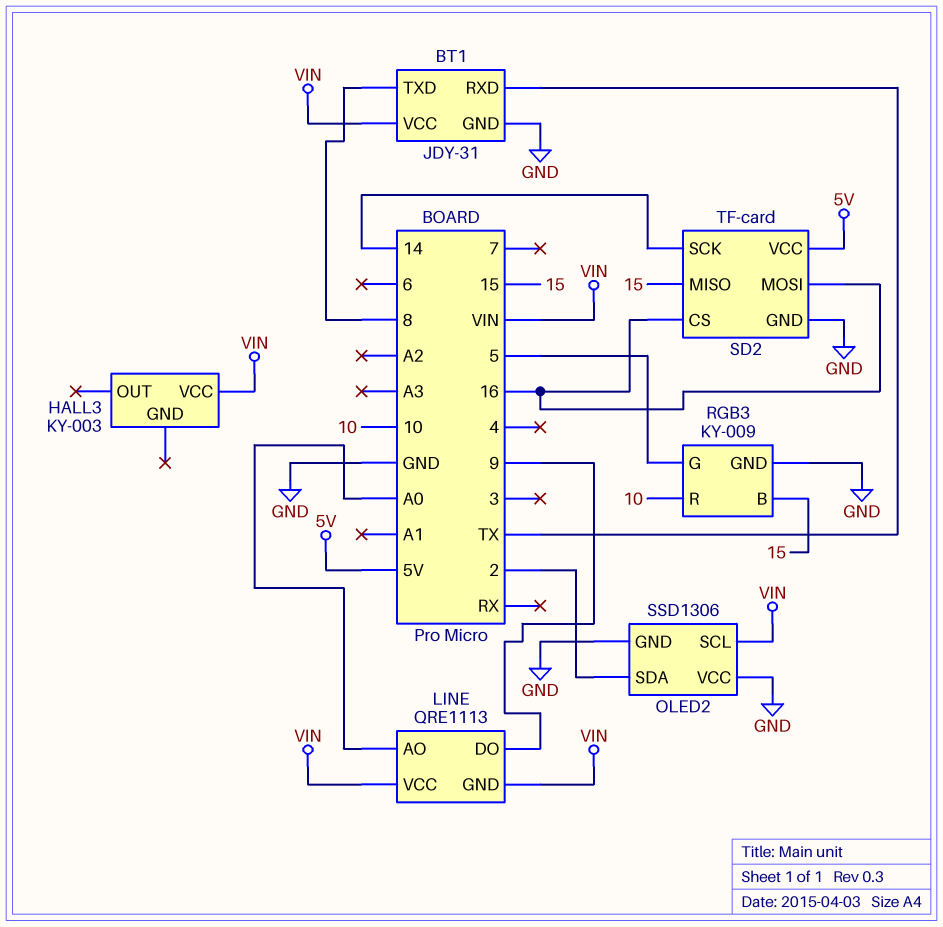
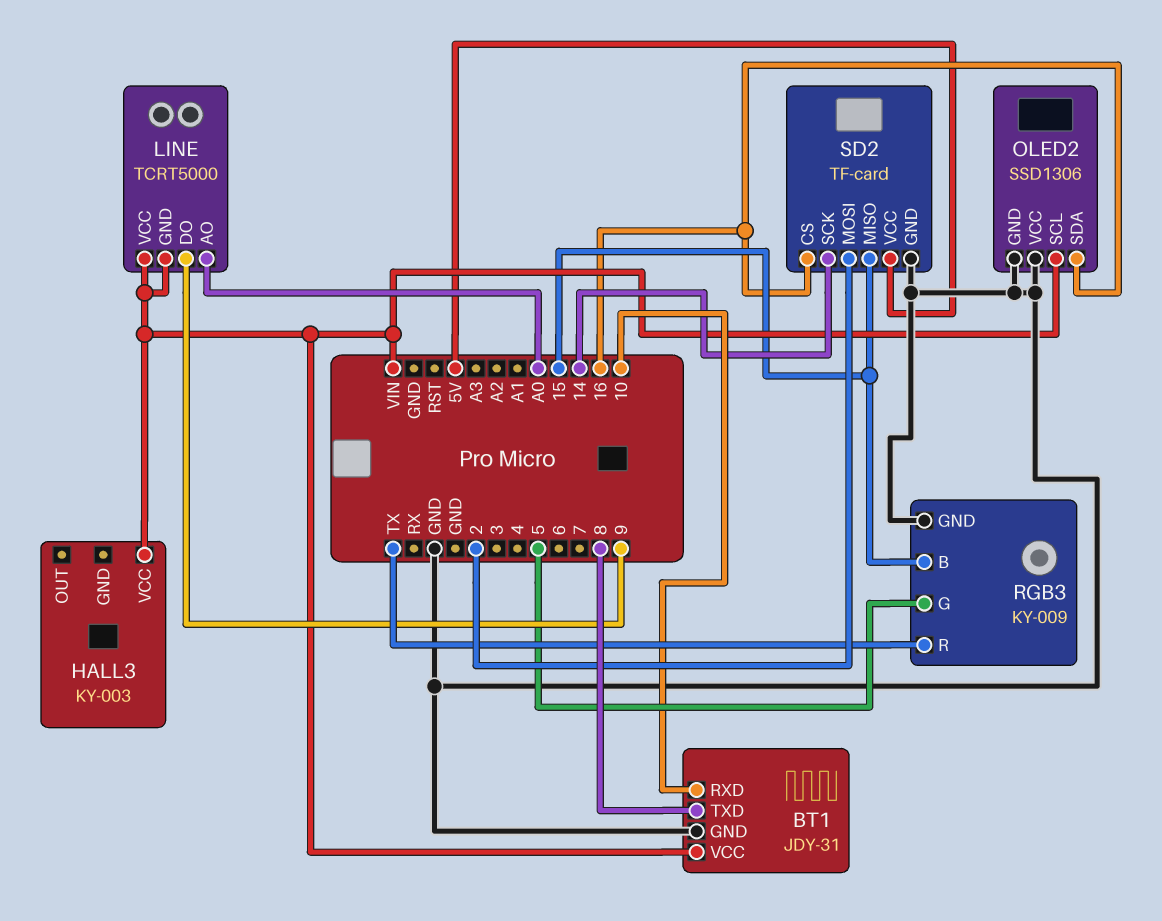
BT1 pin RXD: TX -> 10
LINE: QRE1113 -> TCRT5000
OLED2 pin SDA: 2 -> 16
RGB3 pin R: 10 -> TX
SD2 pin MOSI: 16 -> 2

